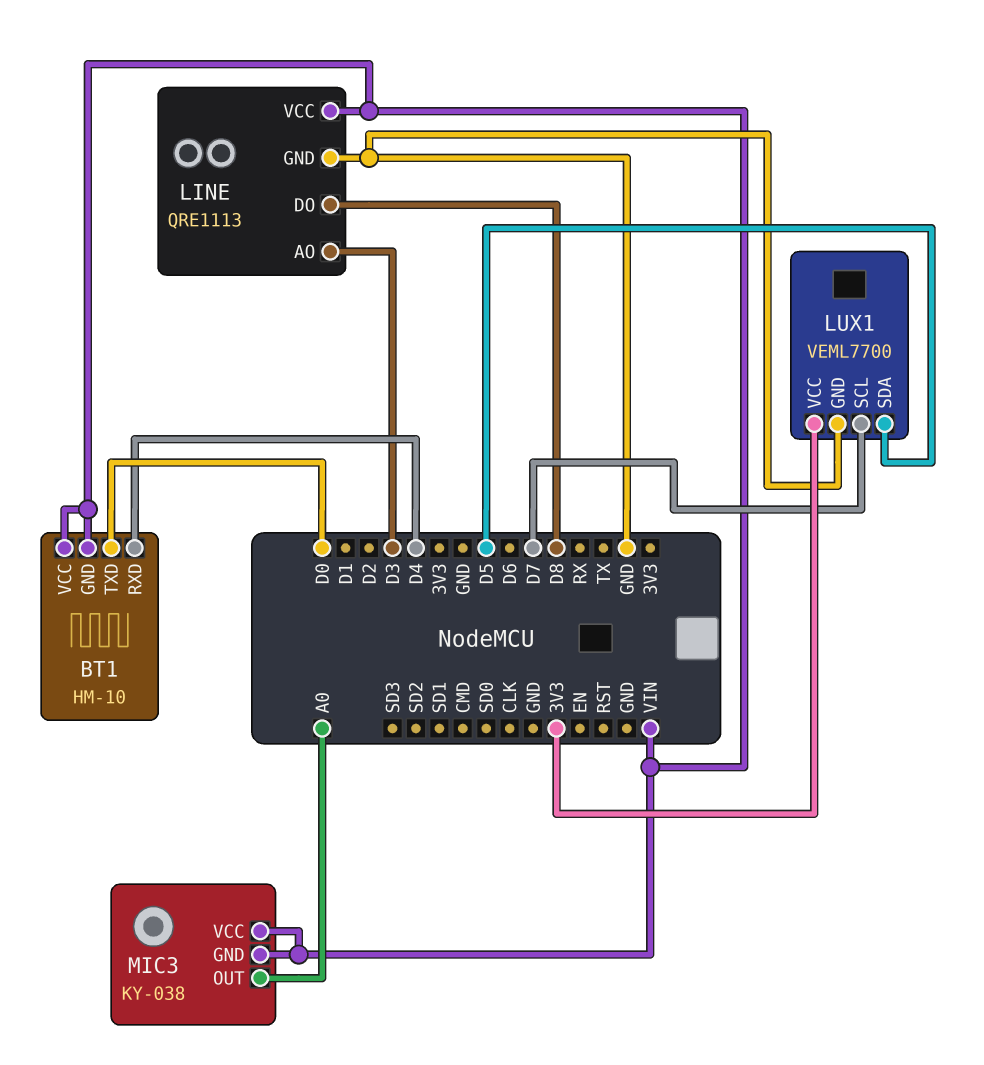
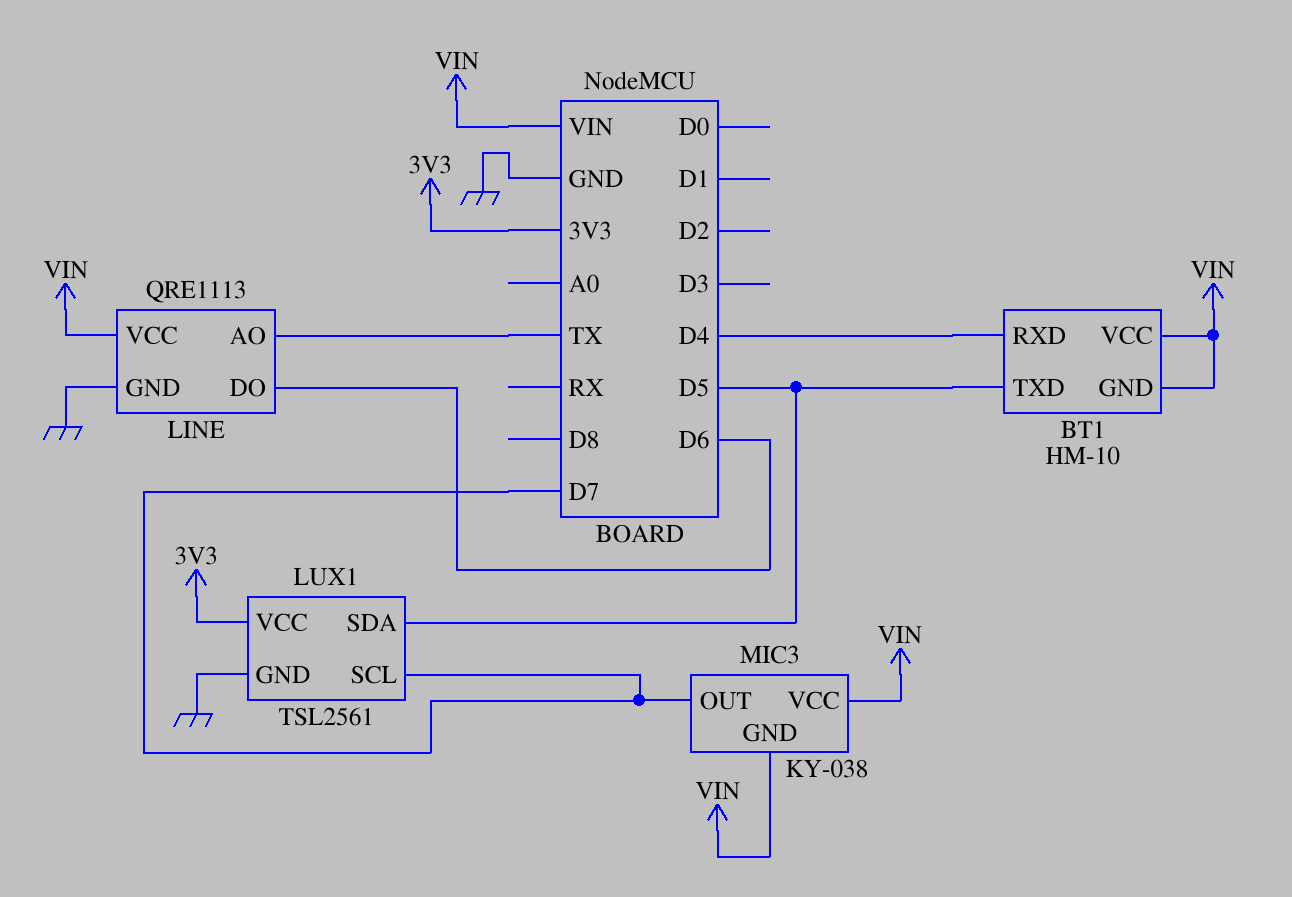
BT1 pin TXD: D0 -> D5
LINE pin AO: D3 -> TX
LINE pin DO: D8 -> D6
LUX1: VEML7700 -> TSL2561
MIC3 pin OUT: A0 -> D7

